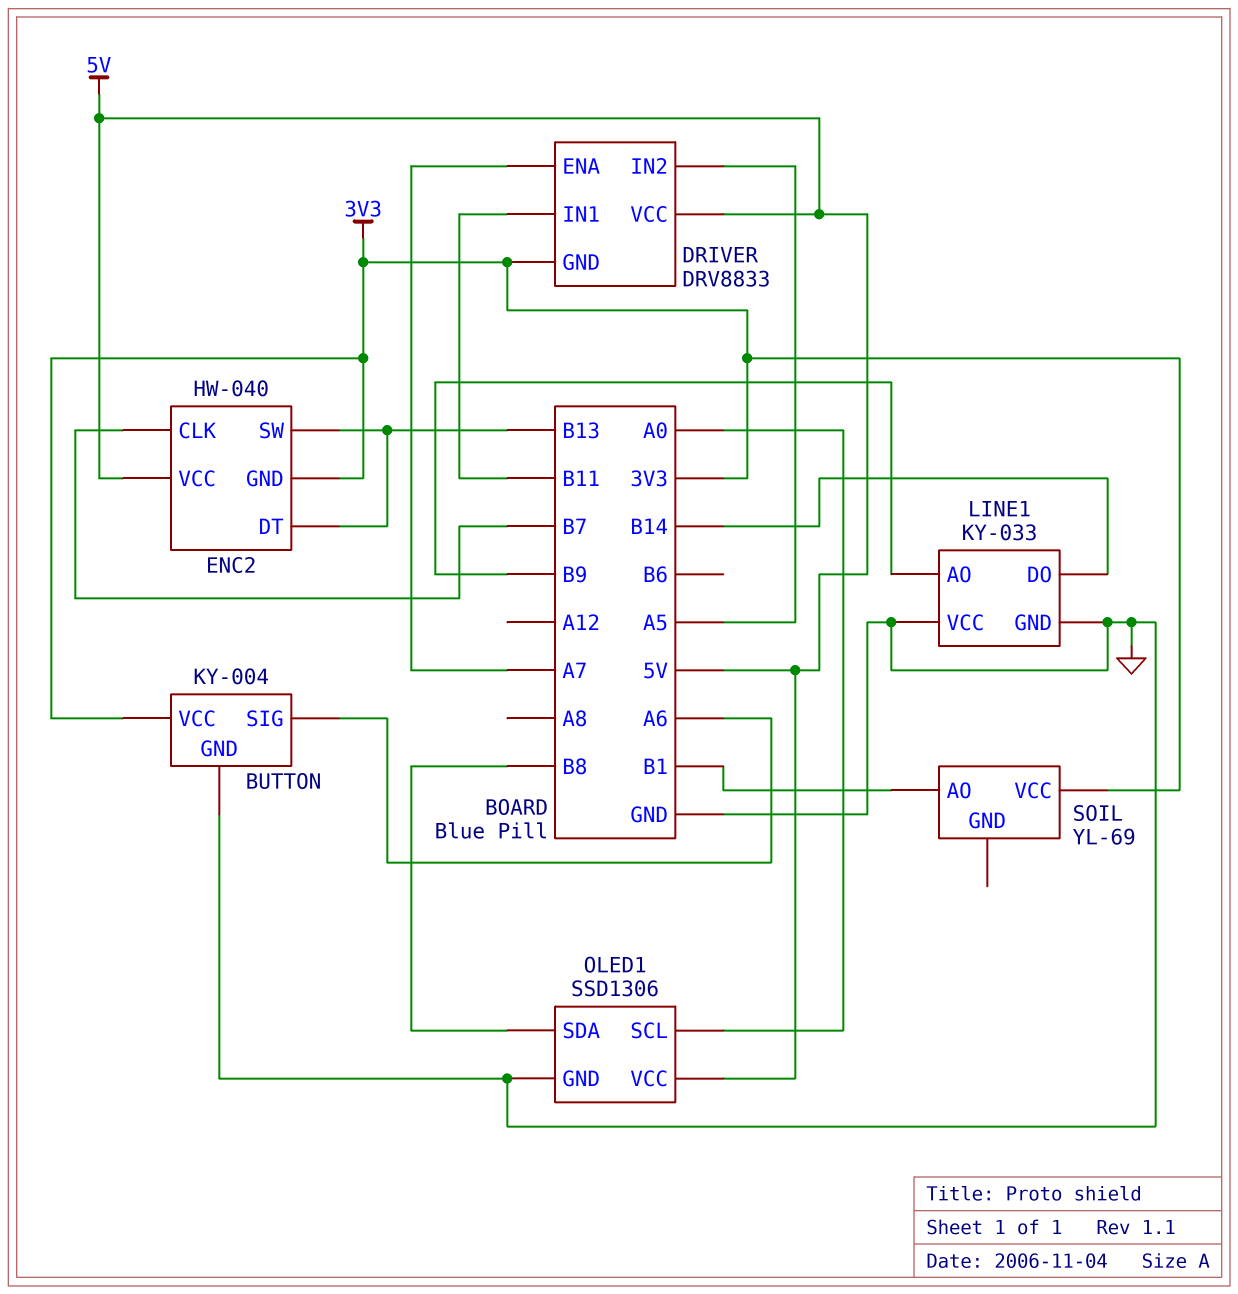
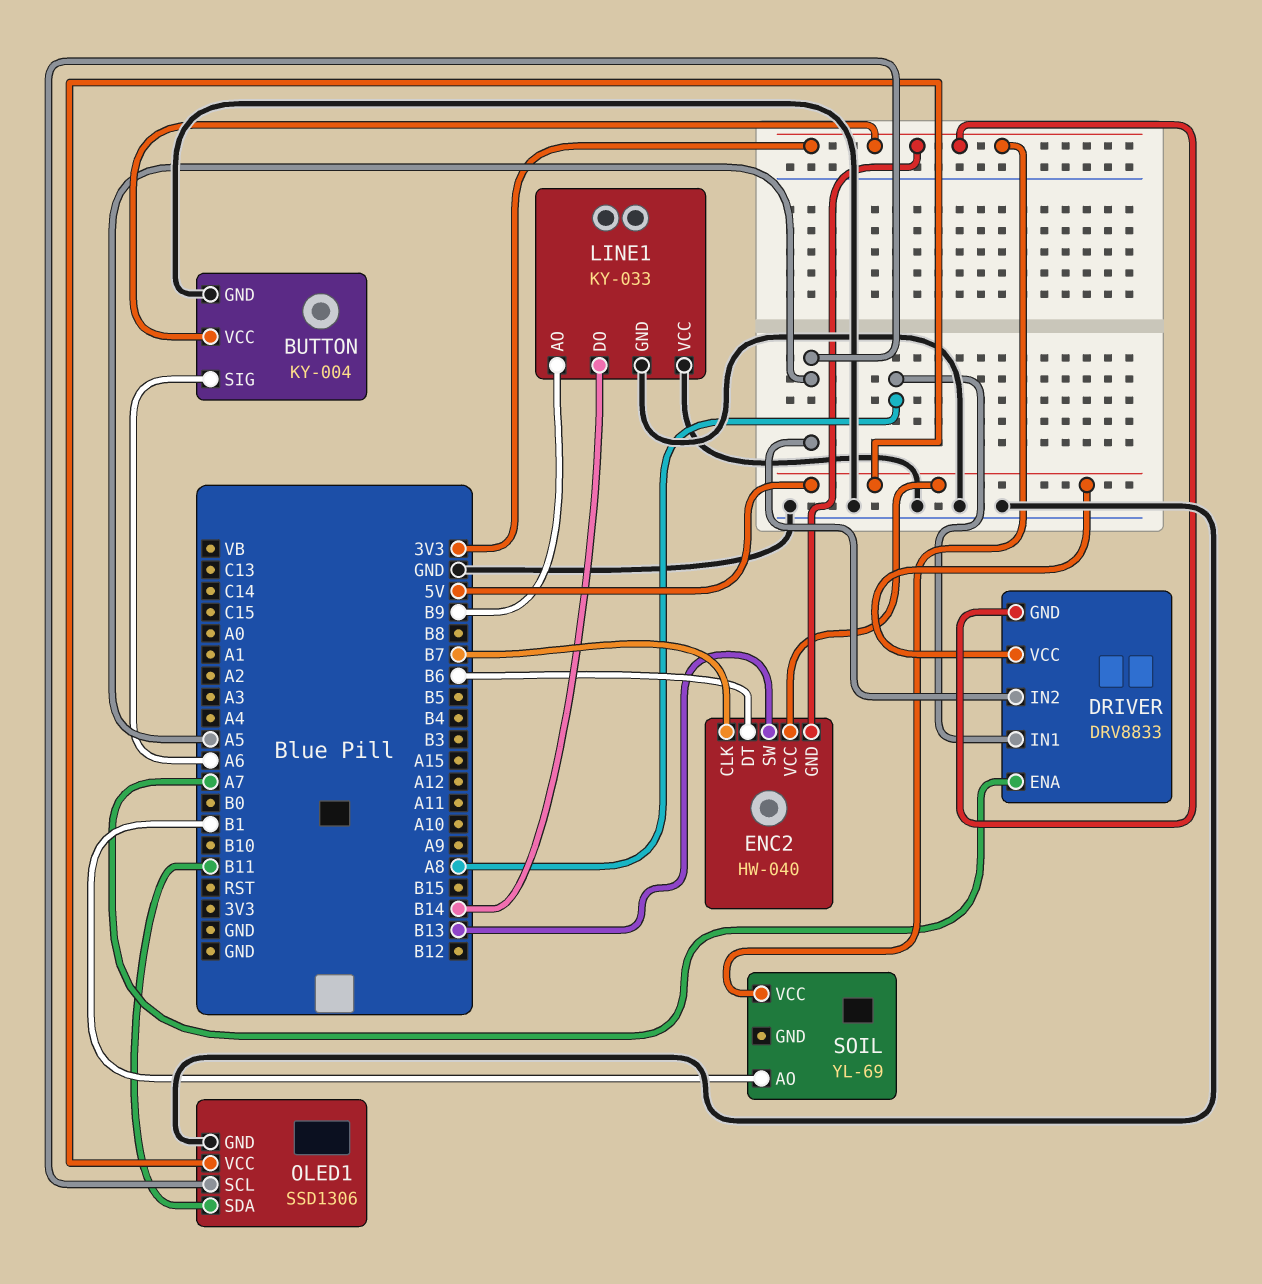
DRIVER pin IN1: B11 -> A8
ENC2 pin DT: B13 -> B6
OLED1 pin SCL: A0 -> A5
OLED1 pin SDA: B8 -> B11

